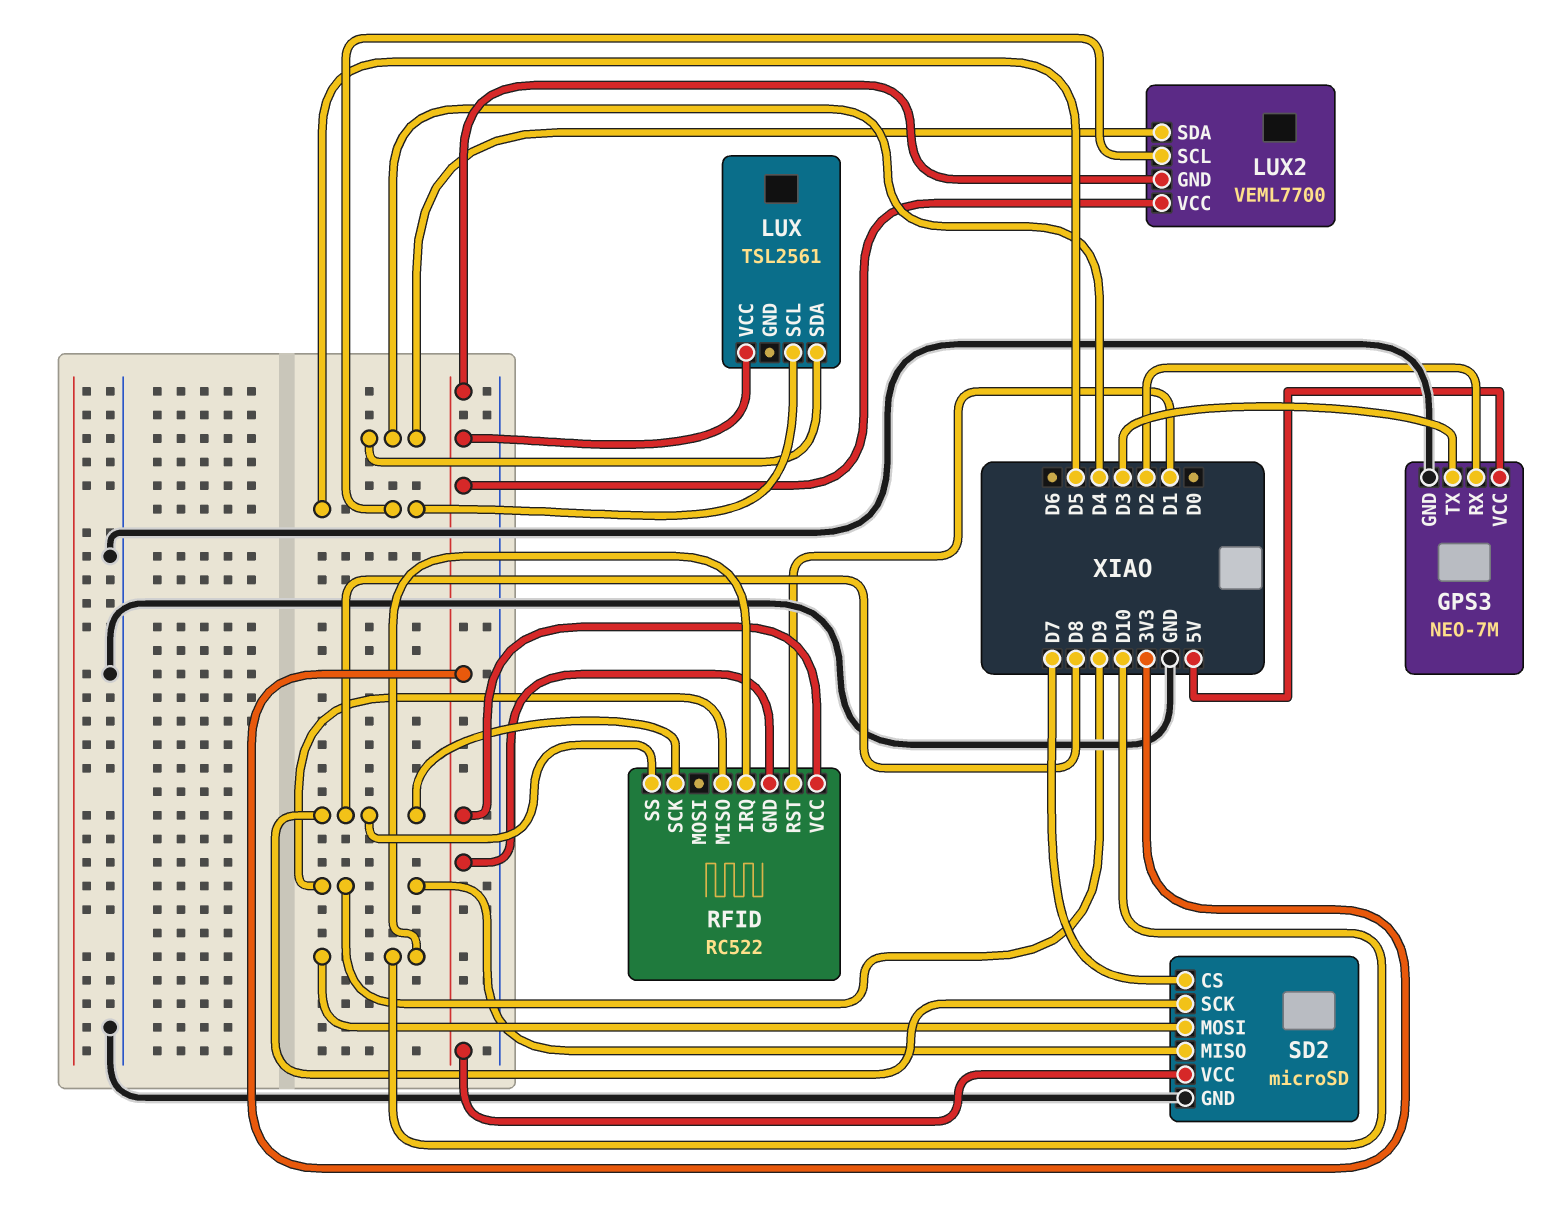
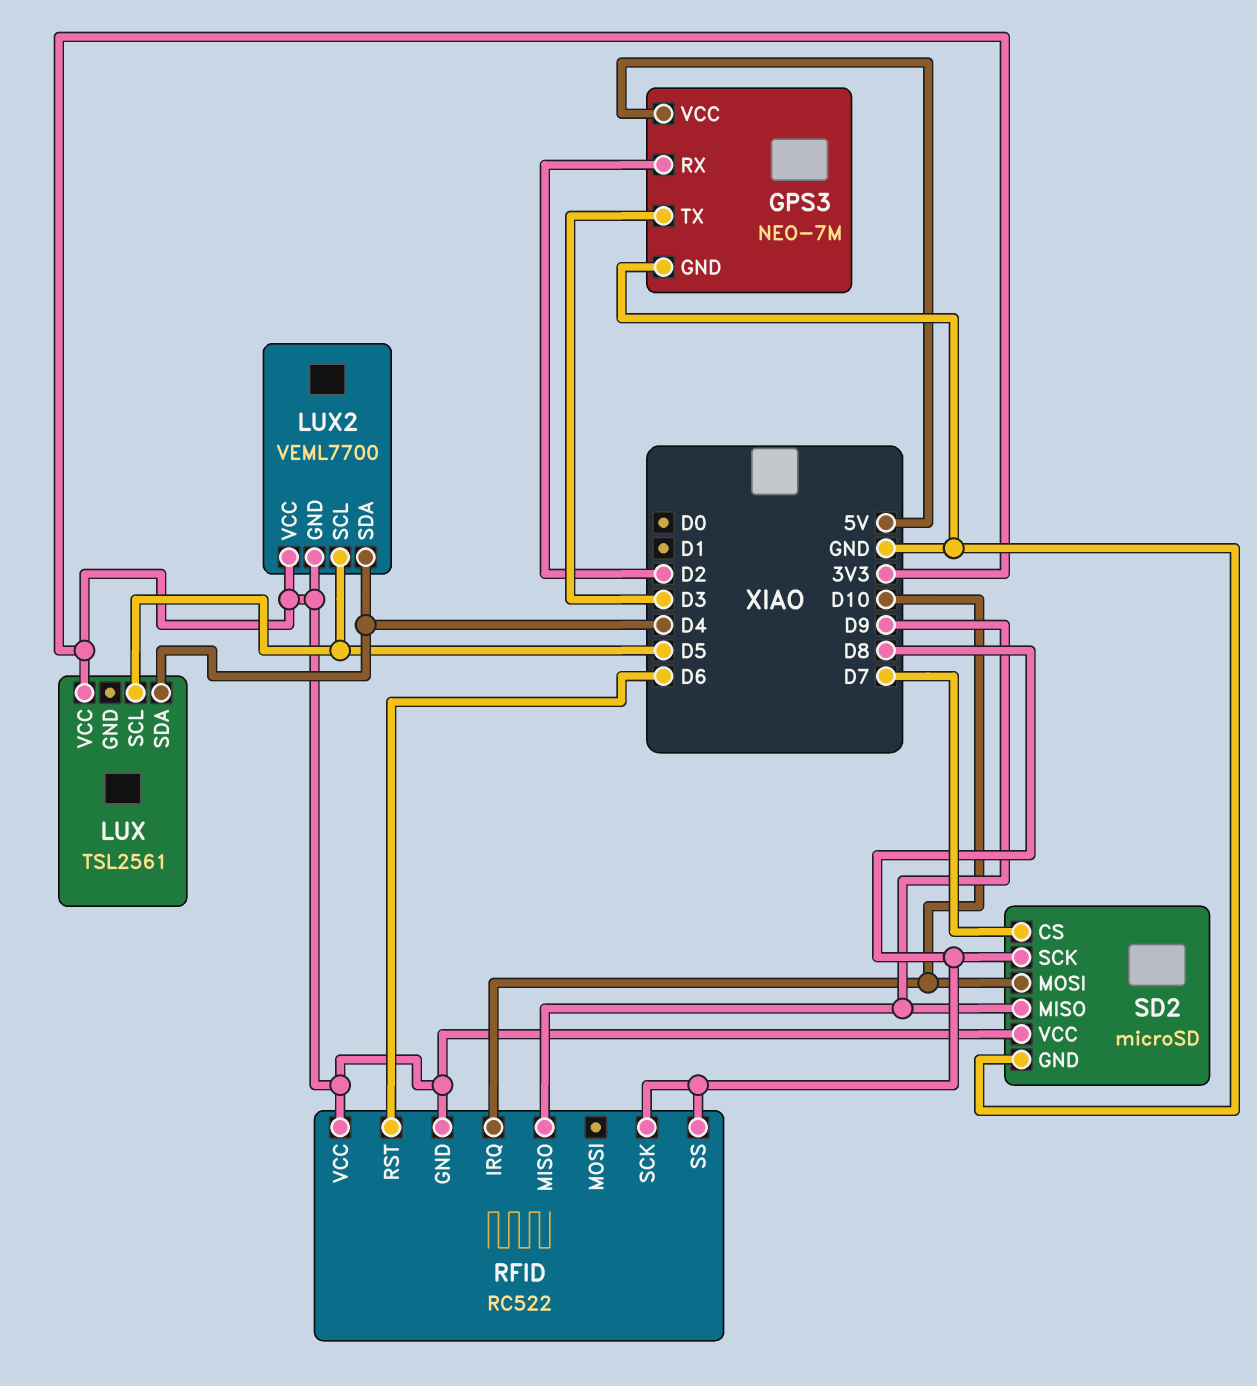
RFID pin RST: D1 -> D6

